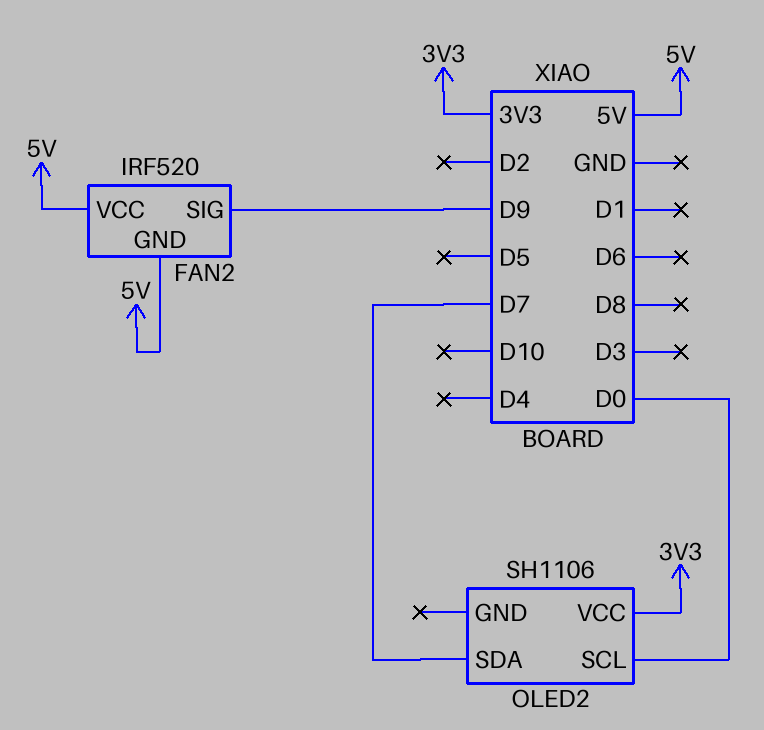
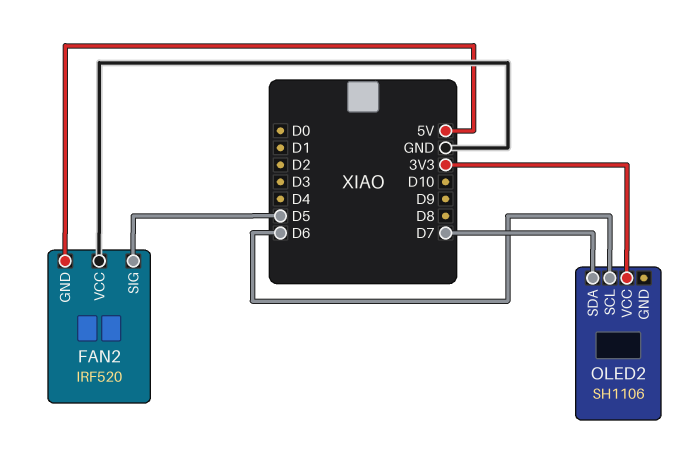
FAN2 pin SIG: D9 -> D5
FAN2 pin VCC: 5V -> GND
OLED2 pin SCL: D0 -> D6

